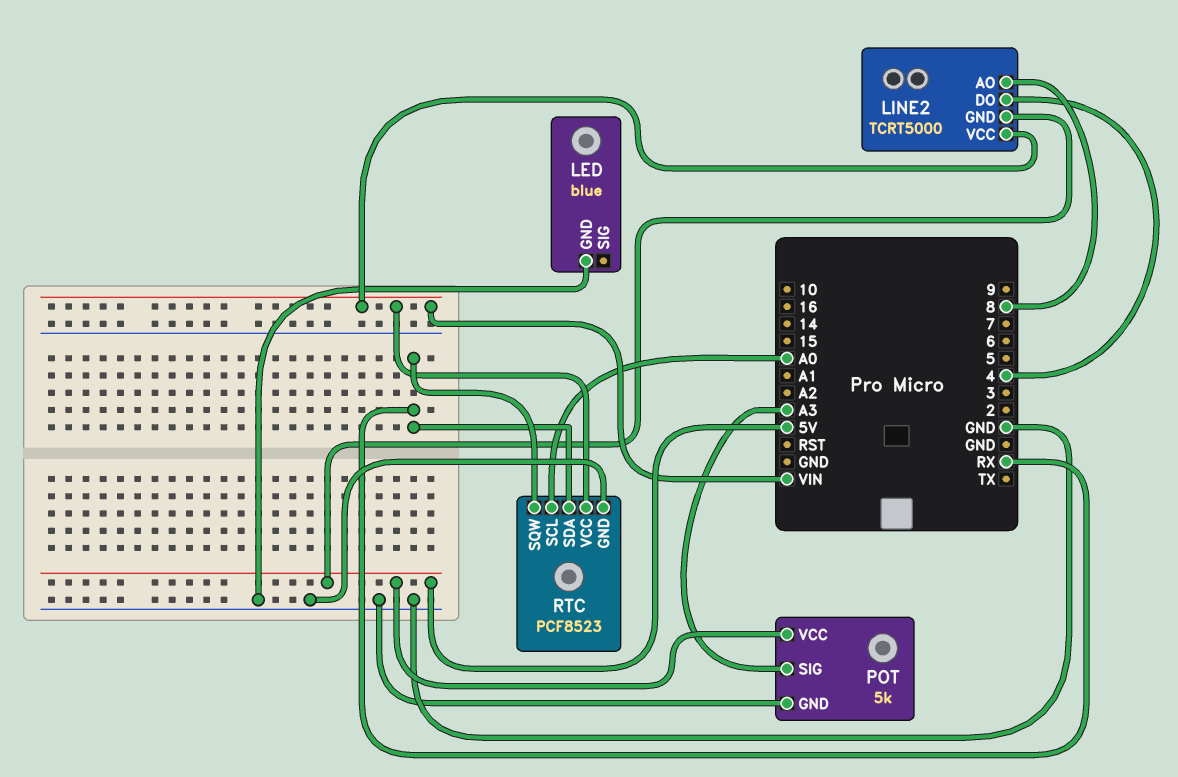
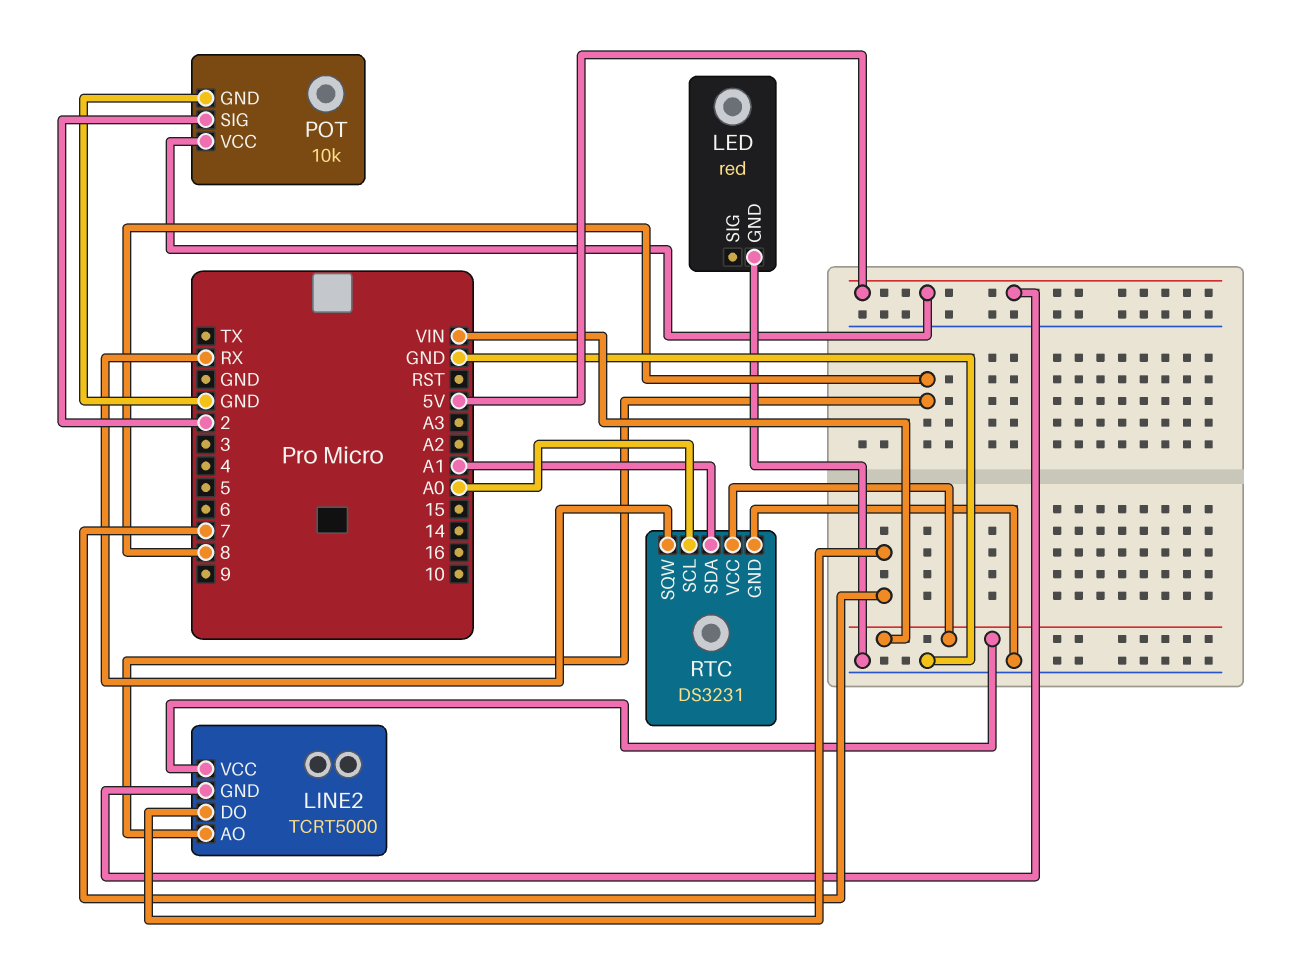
LED: blue -> red
LINE2 pin DO: 4 -> 7
POT: 5k -> 10k
POT pin SIG: A3 -> 2
RTC: PCF8523 -> DS3231
RTC pin SDA: RX -> A1

